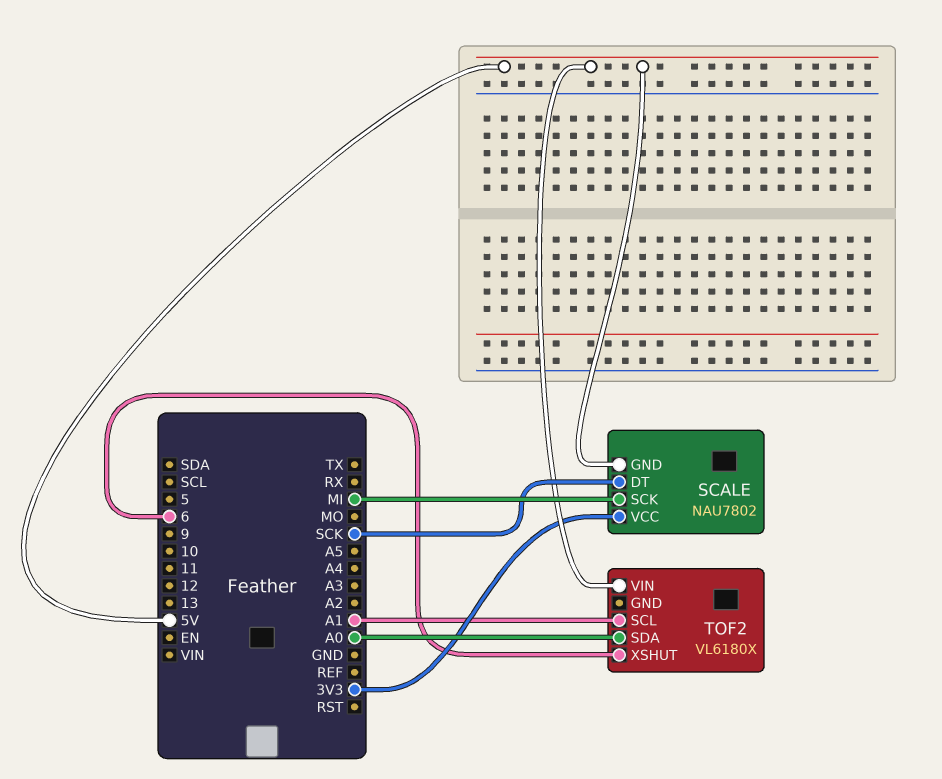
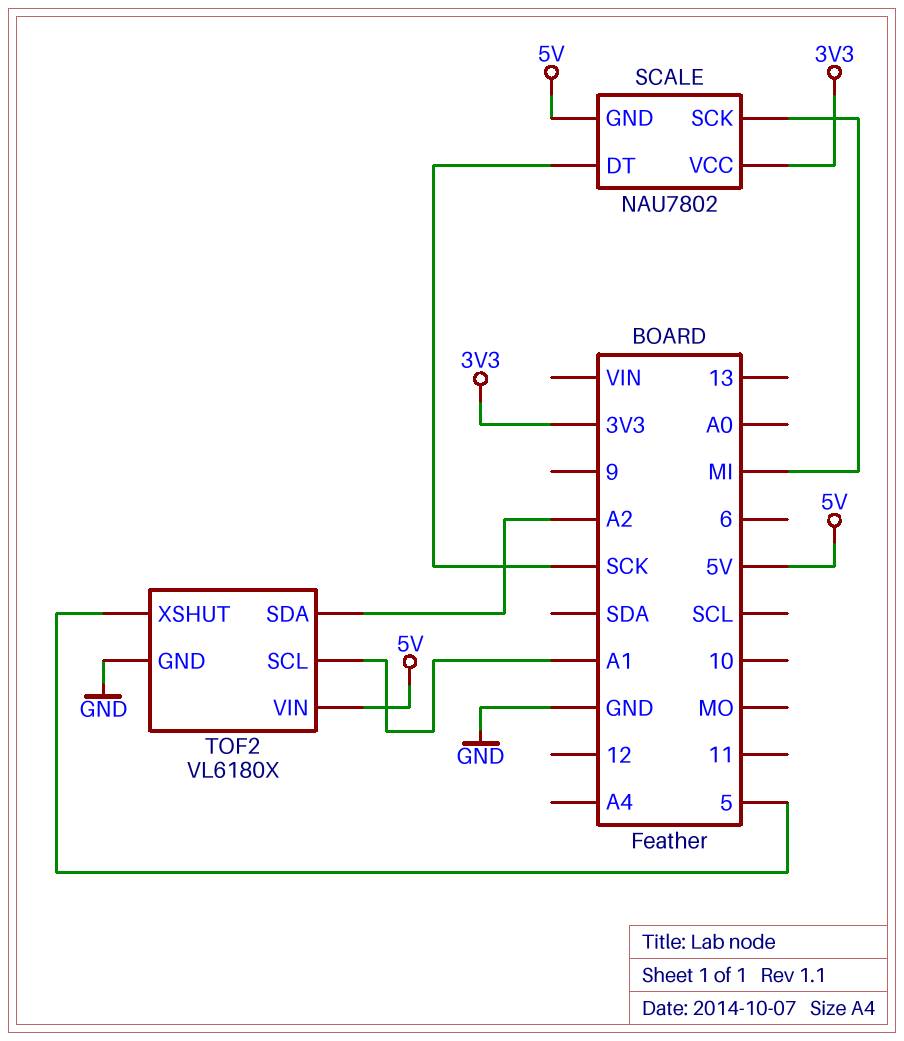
TOF2 pin GND: none -> GND
TOF2 pin SDA: A0 -> A2
TOF2 pin XSHUT: 6 -> 5

